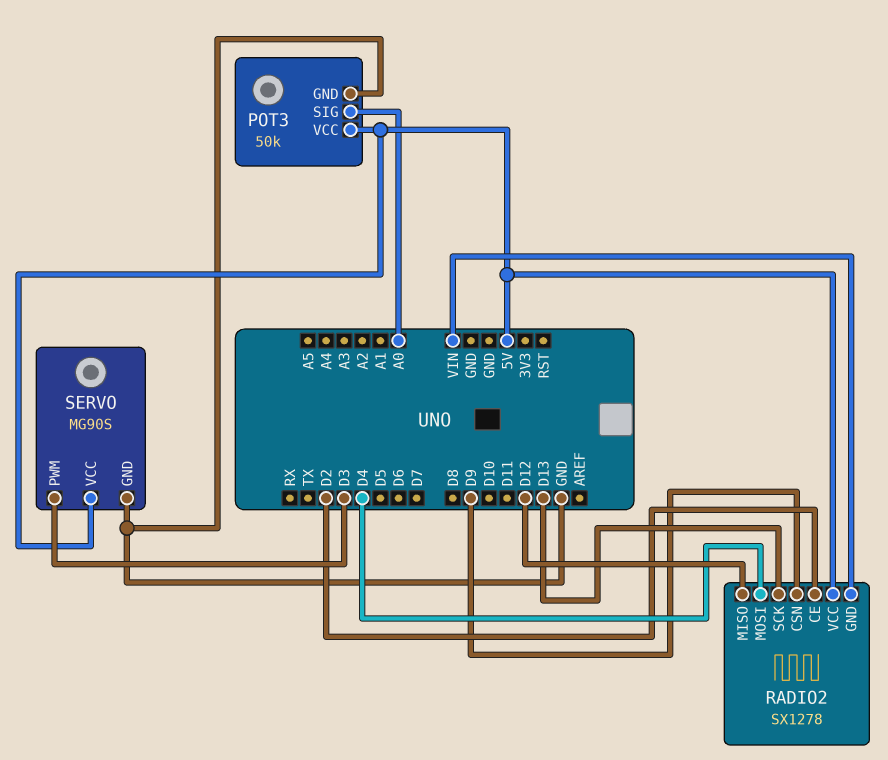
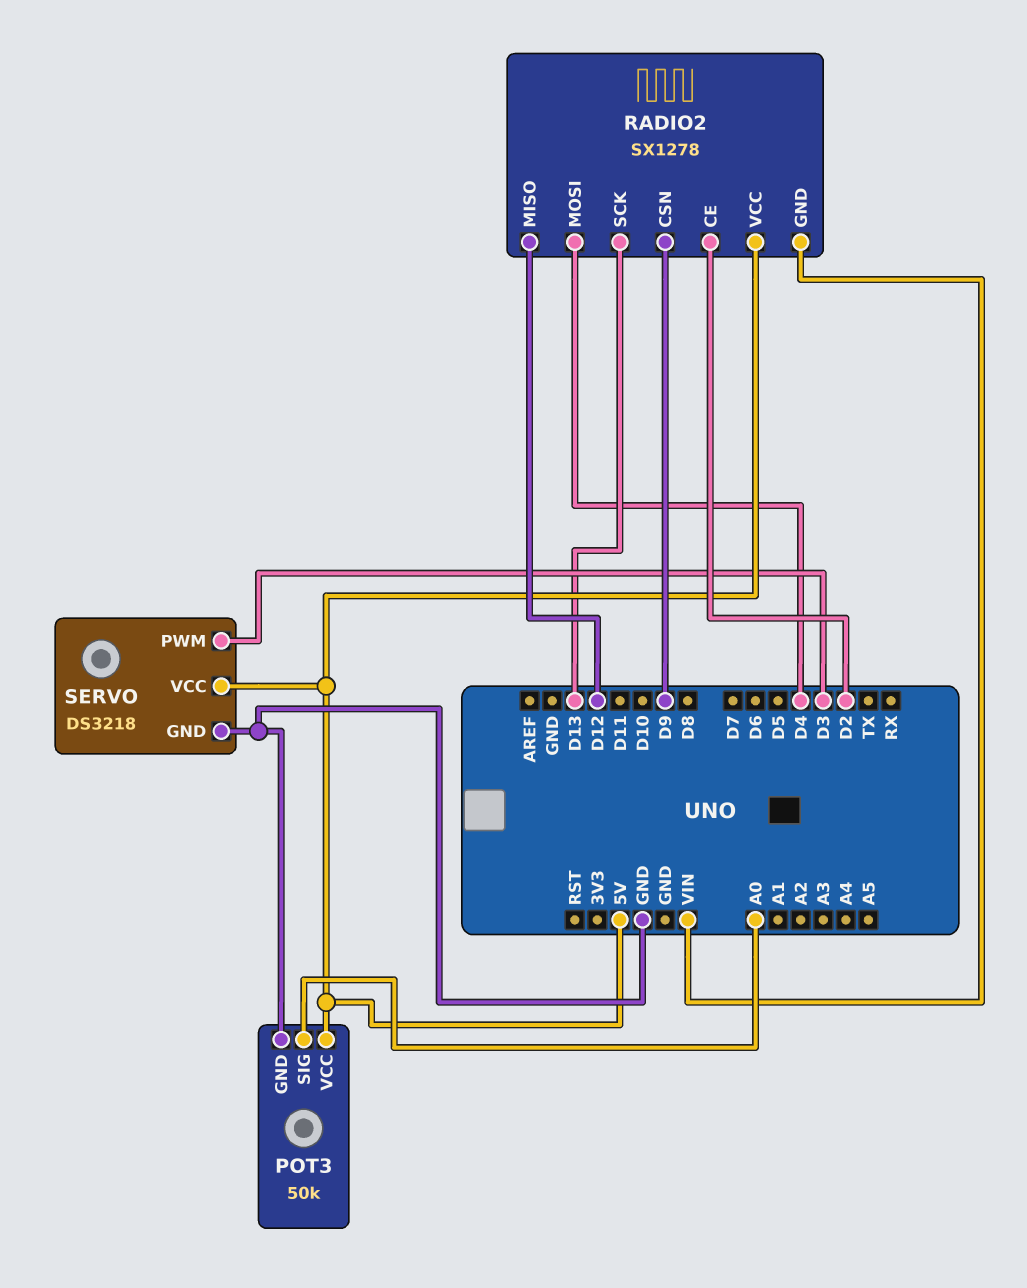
SERVO: MG90S -> DS3218

